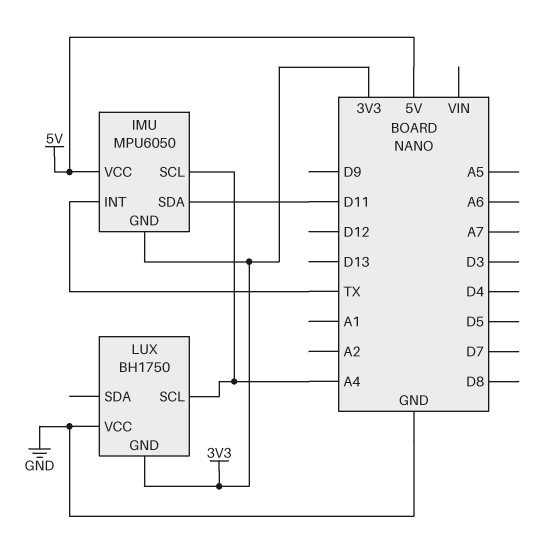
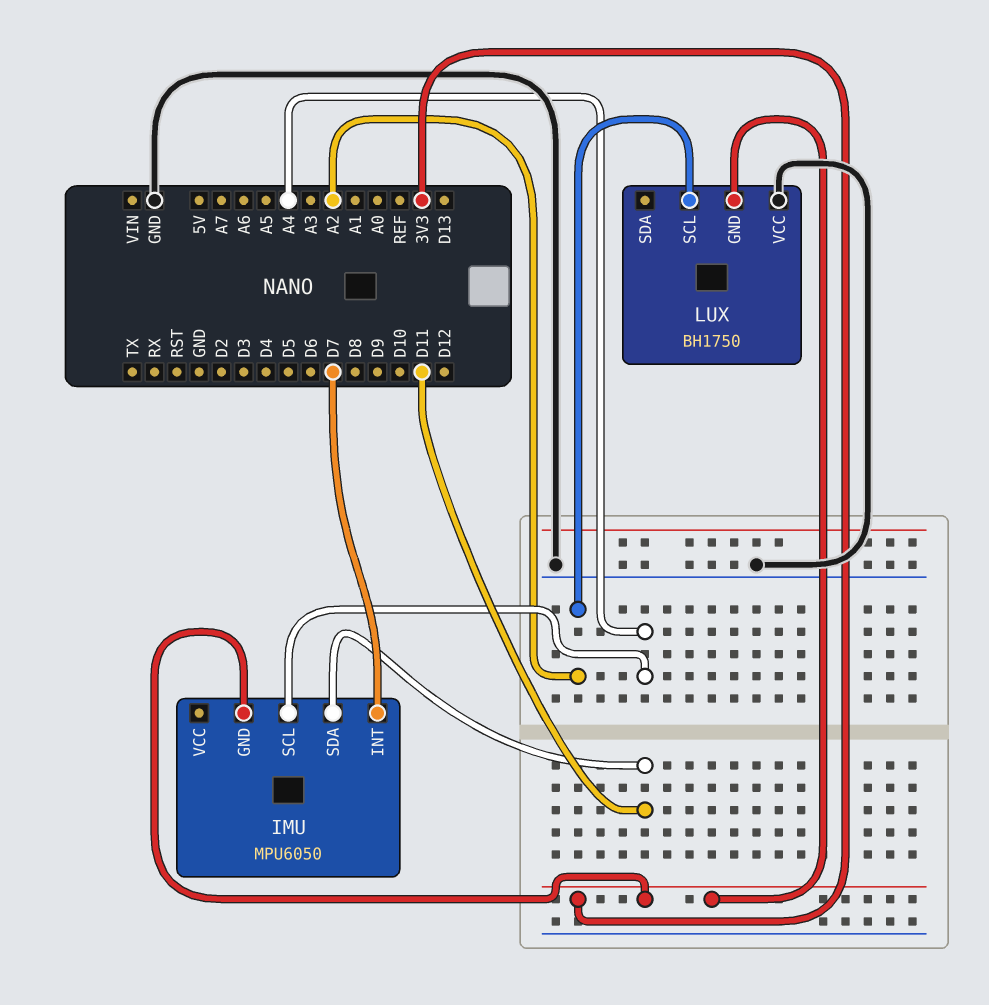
IMU pin INT: TX -> D7
IMU pin VCC: 5V -> none
LUX pin SCL: A4 -> A2

